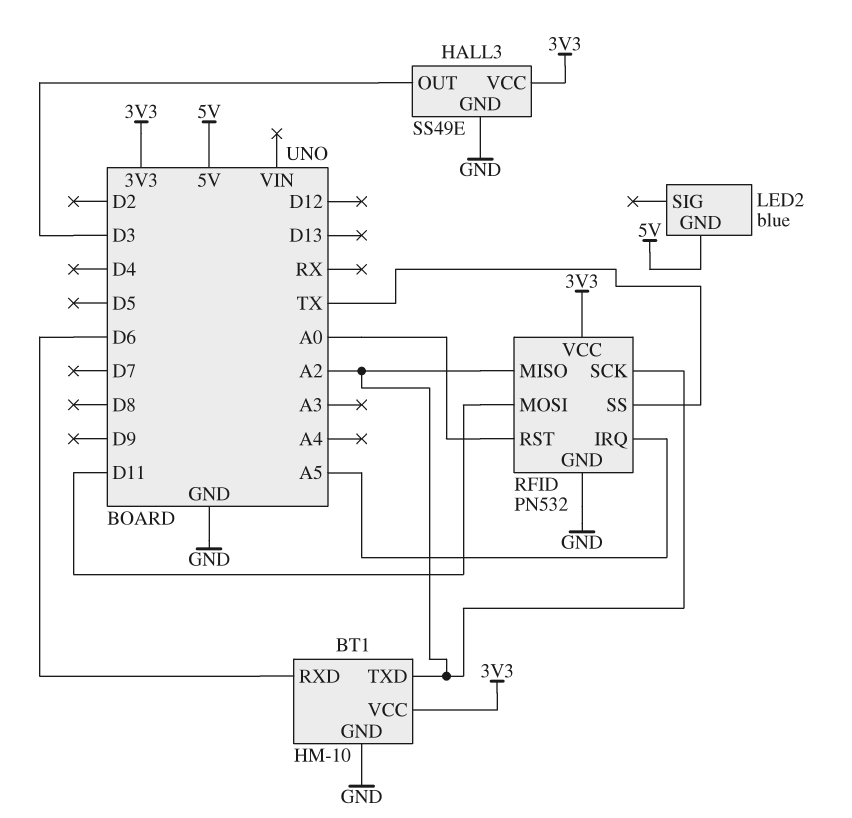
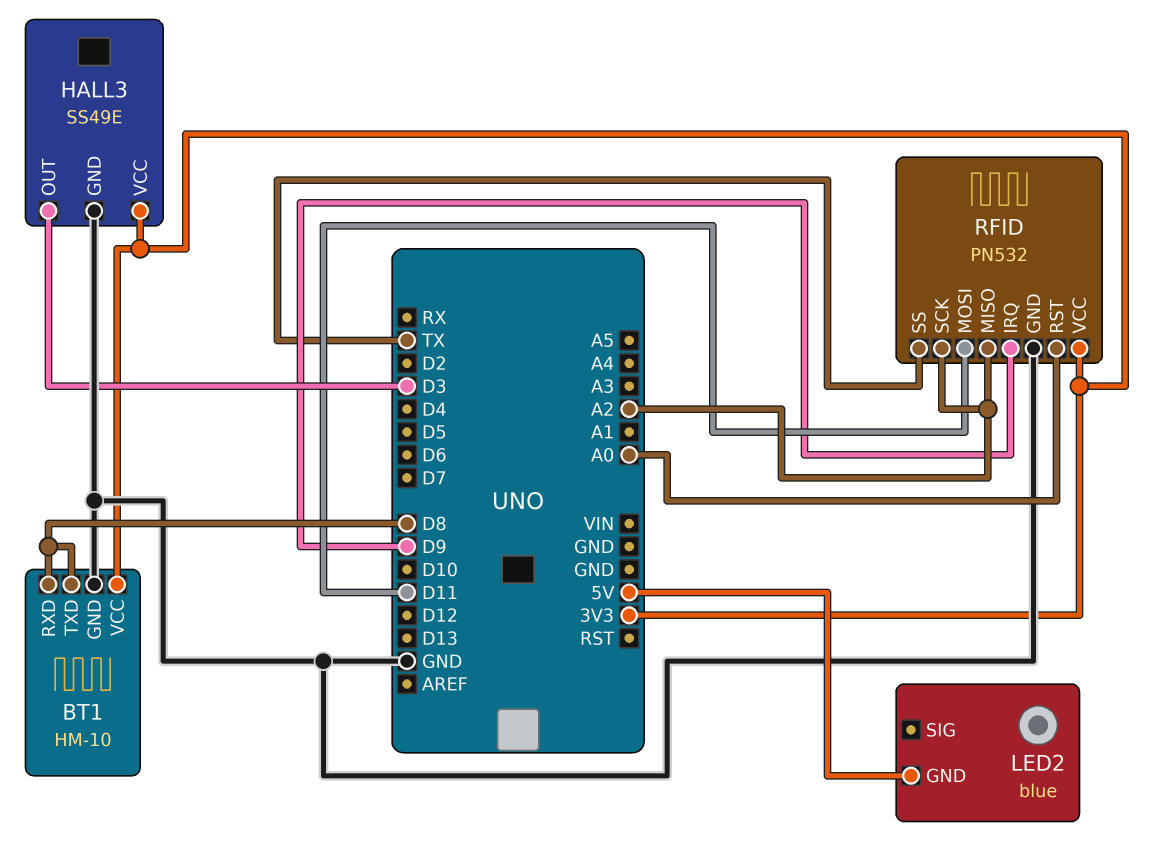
BT1 pin RXD: D6 -> D8
BT1 pin TXD: A2 -> D8
RFID pin IRQ: A5 -> D9

